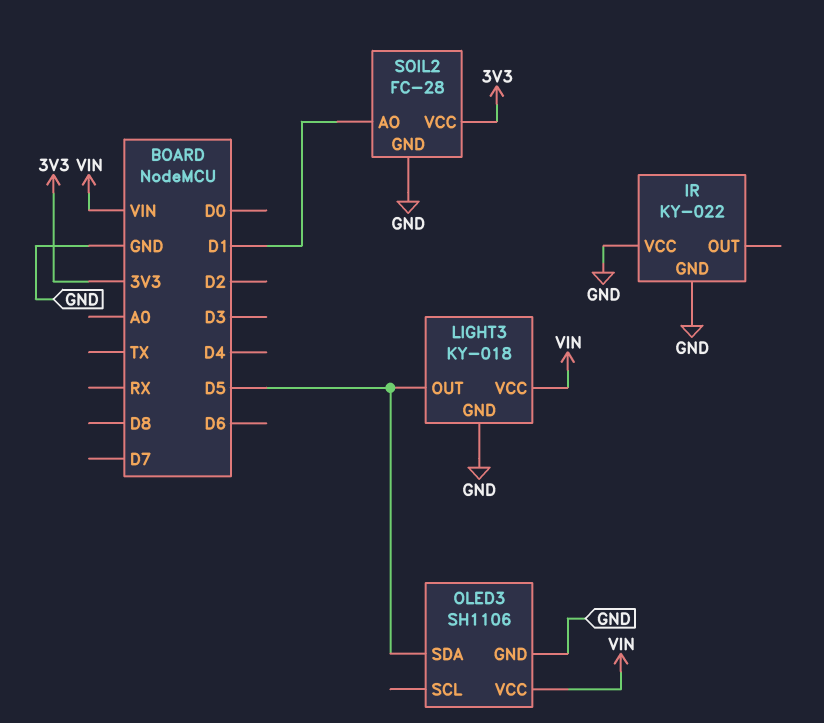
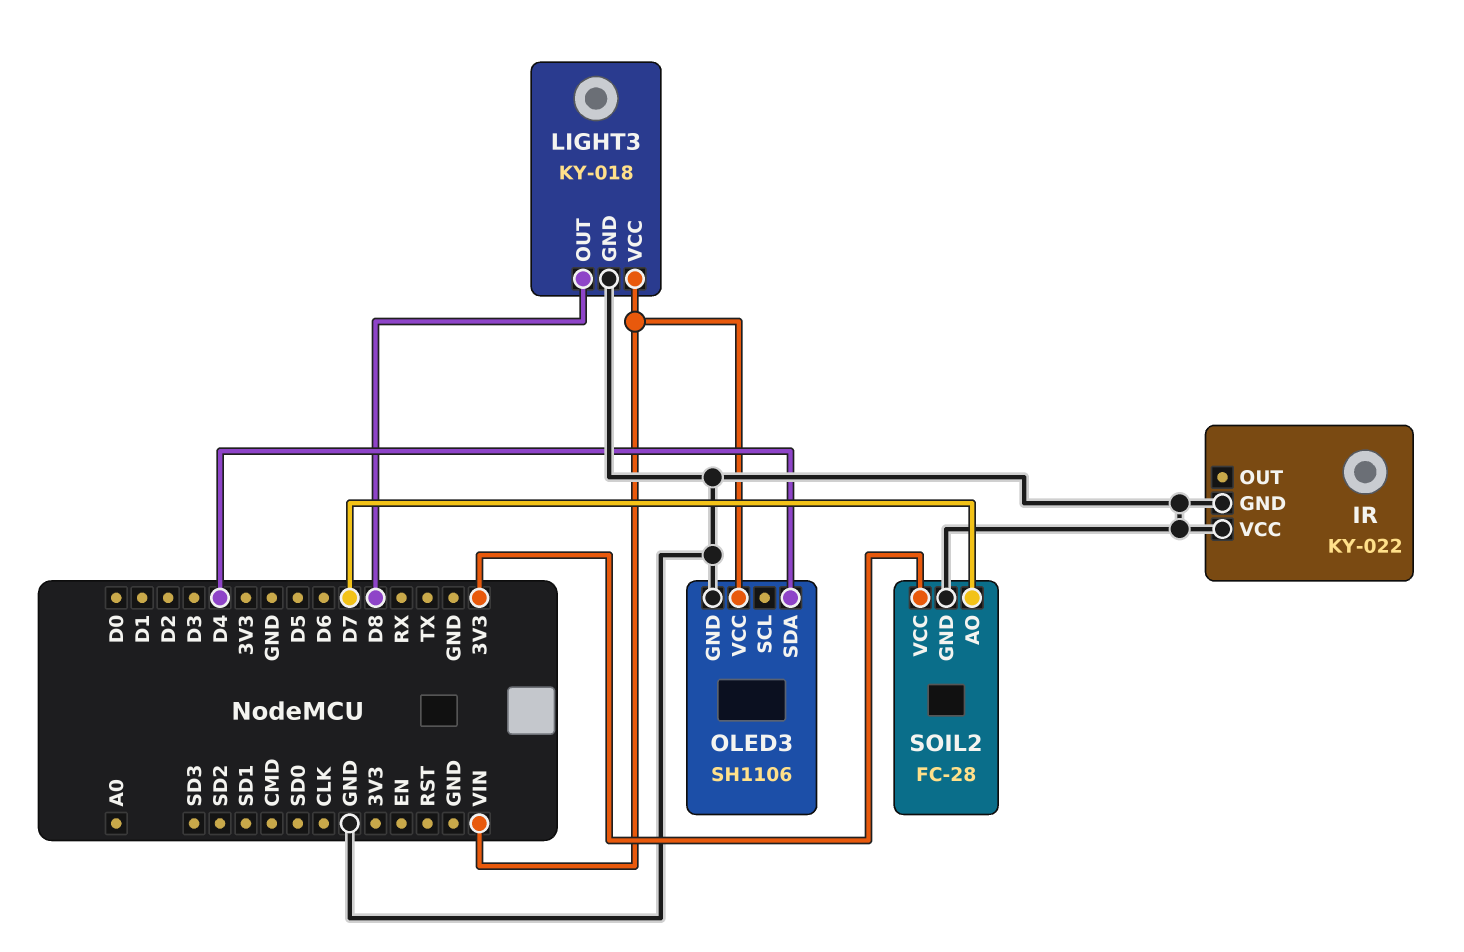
LIGHT3 pin OUT: D5 -> D8
OLED3 pin SDA: D5 -> D4
SOIL2 pin AO: D1 -> D7

